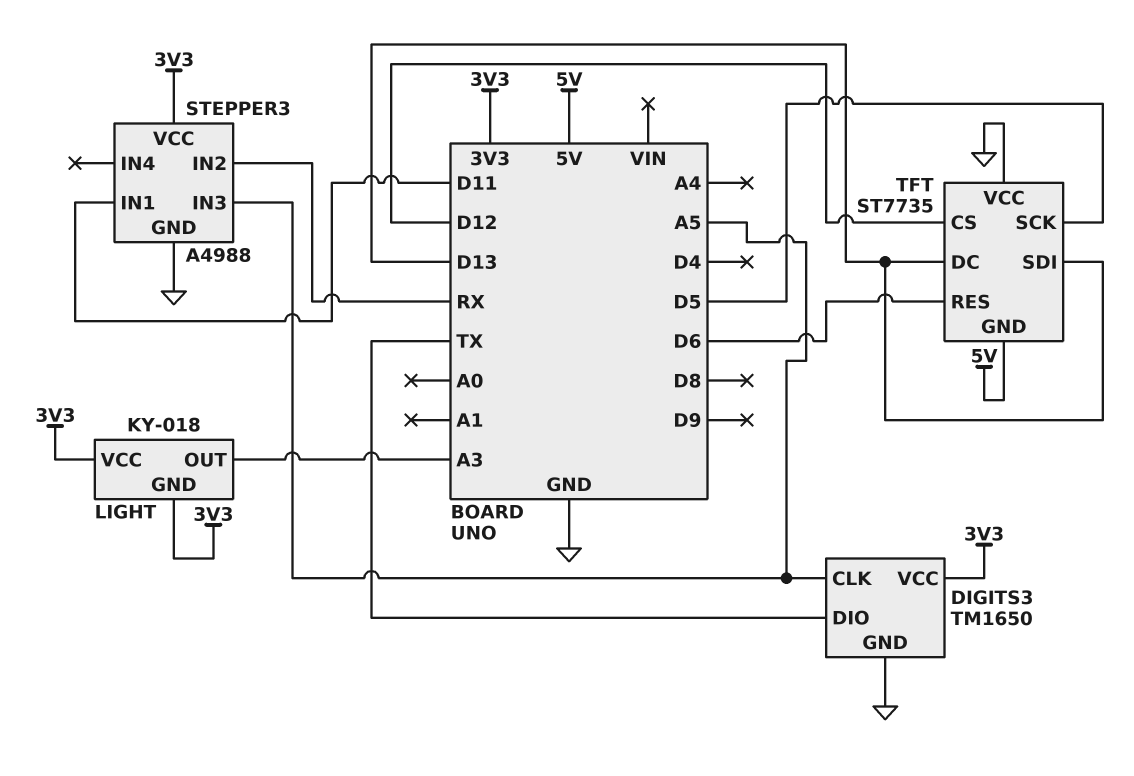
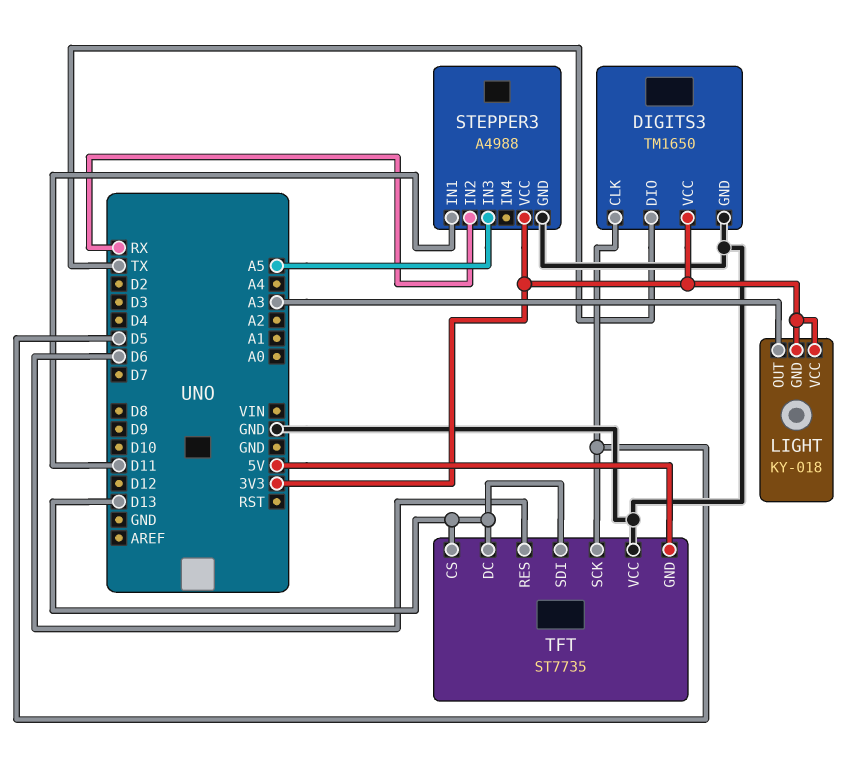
DIGITS3 pin CLK: A5 -> D5
TFT pin CS: D12 -> D13

